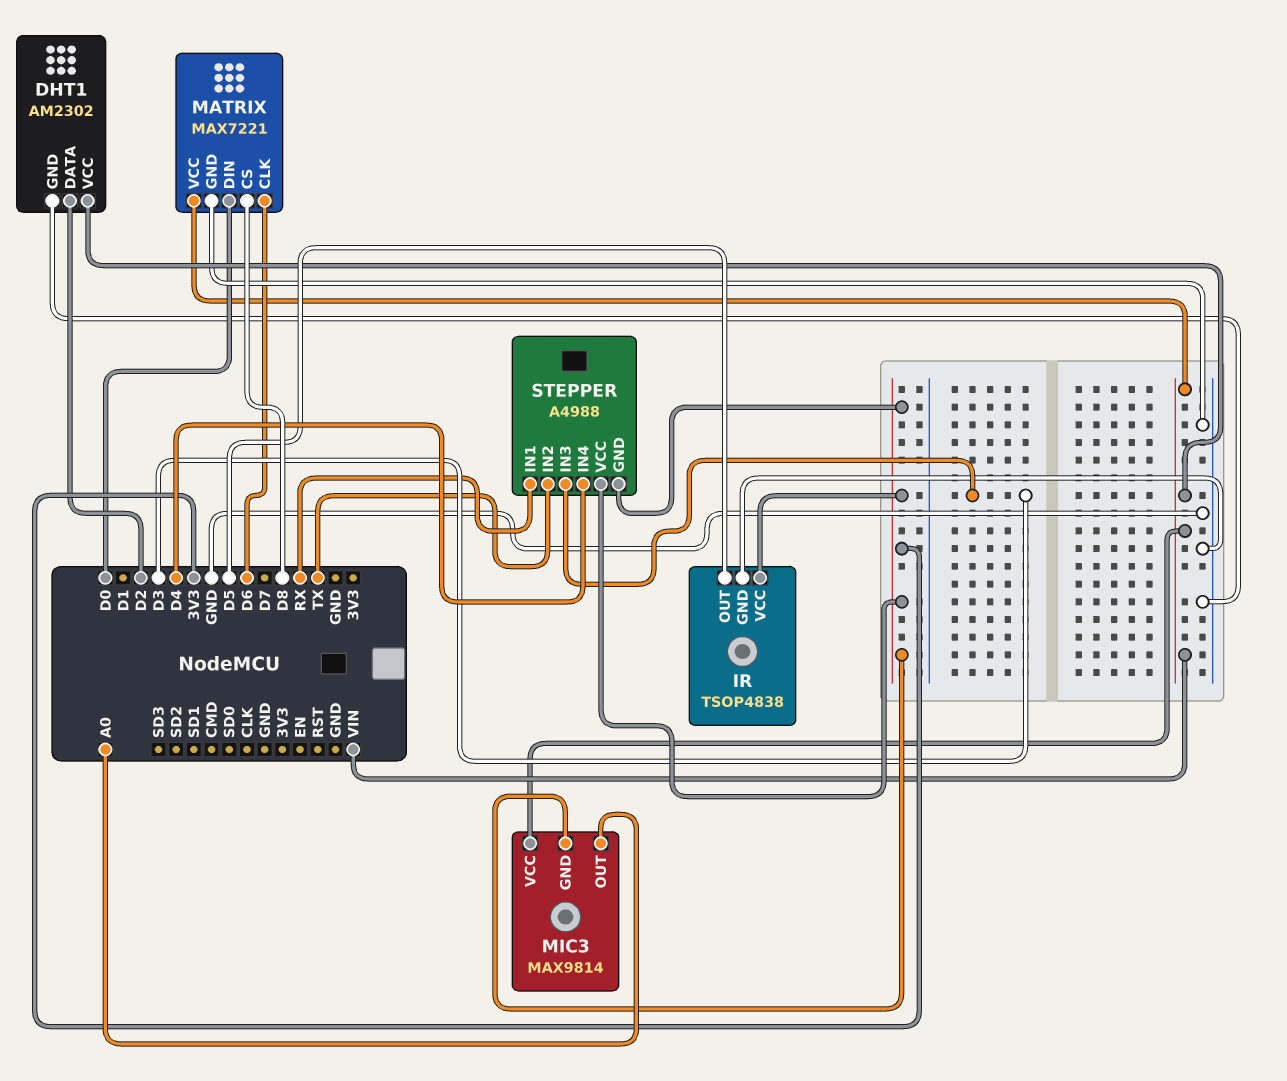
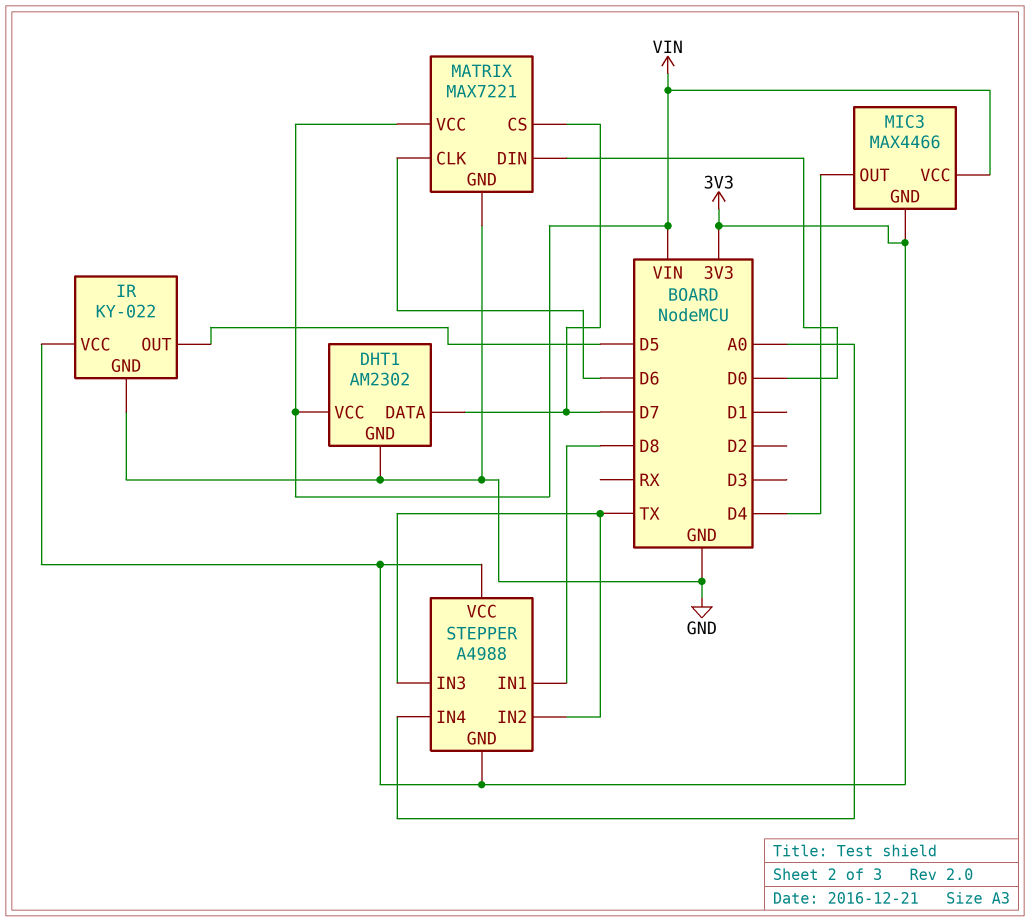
DHT1 pin DATA: D2 -> D7
IR: TSOP4838 -> KY-022
MATRIX pin CS: D8 -> D7
MIC3: MAX9814 -> MAX4466
MIC3 pin OUT: A0 -> D4
STEPPER pin IN1: RX -> D8
STEPPER pin IN3: D3 -> TX
STEPPER pin IN4: D4 -> A0

